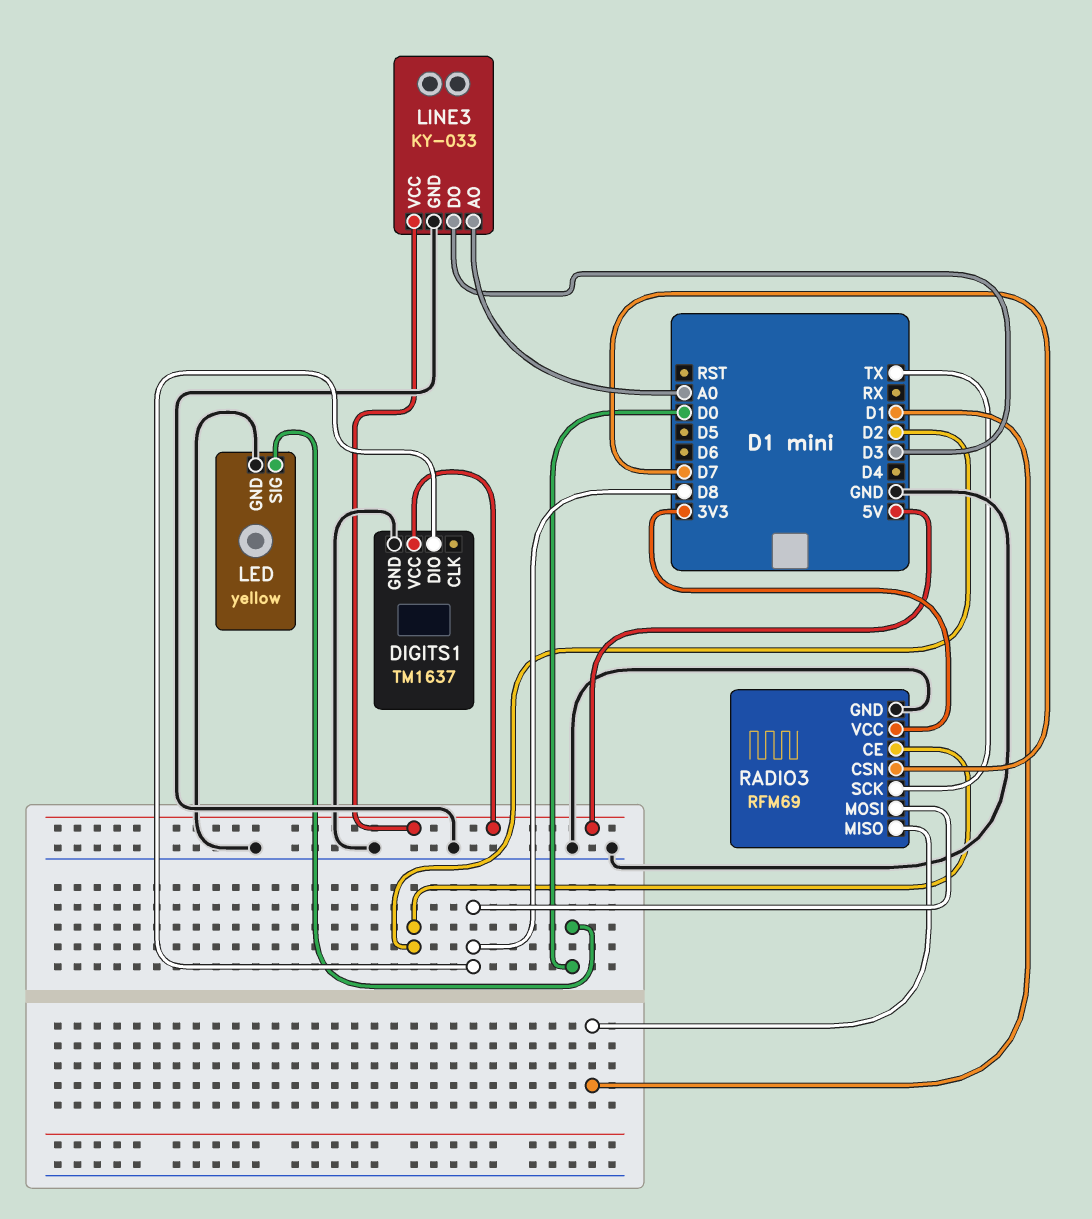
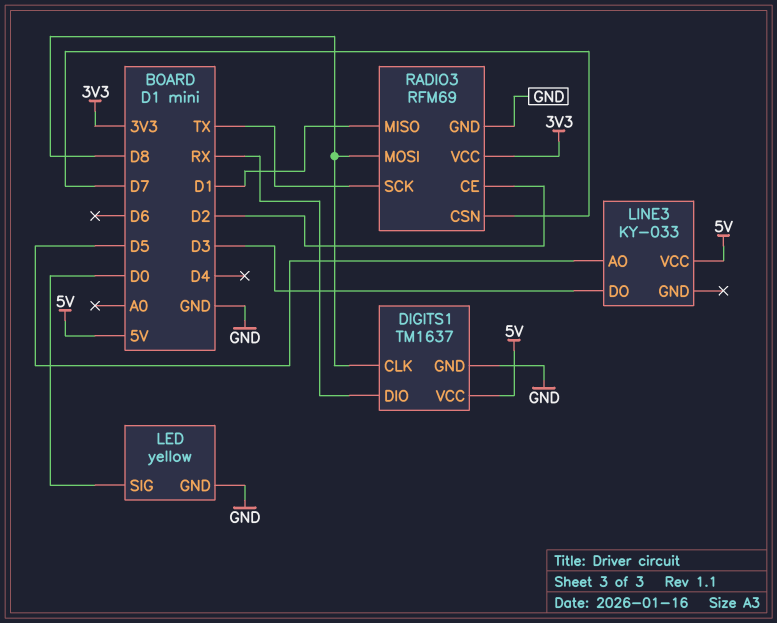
DIGITS1 pin CLK: none -> D8
DIGITS1 pin DIO: D8 -> RX
LINE3 pin AO: A0 -> D5
LINE3 pin GND: GND -> none

